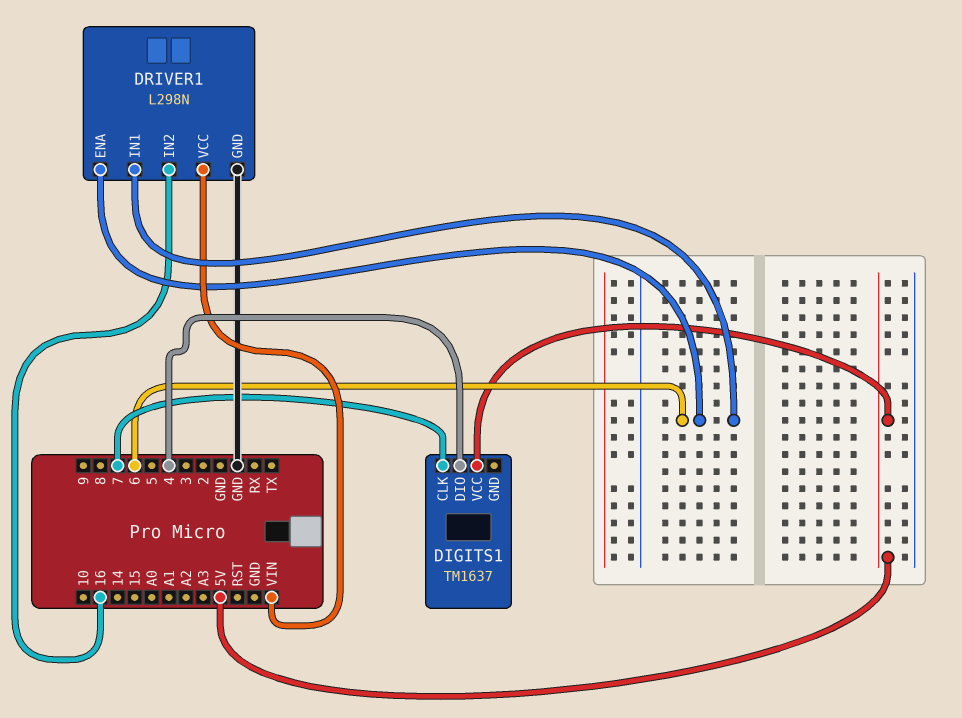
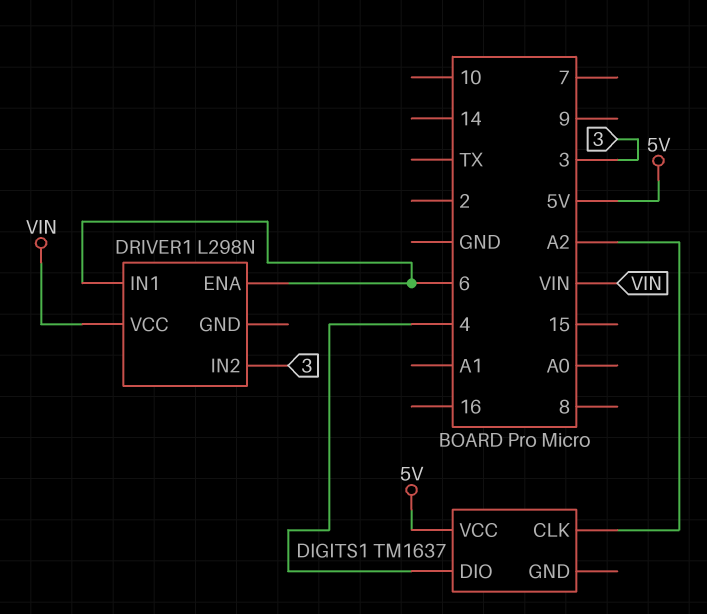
DIGITS1 pin CLK: 7 -> A2
DRIVER1 pin GND: GND -> none
DRIVER1 pin IN2: 16 -> 3

